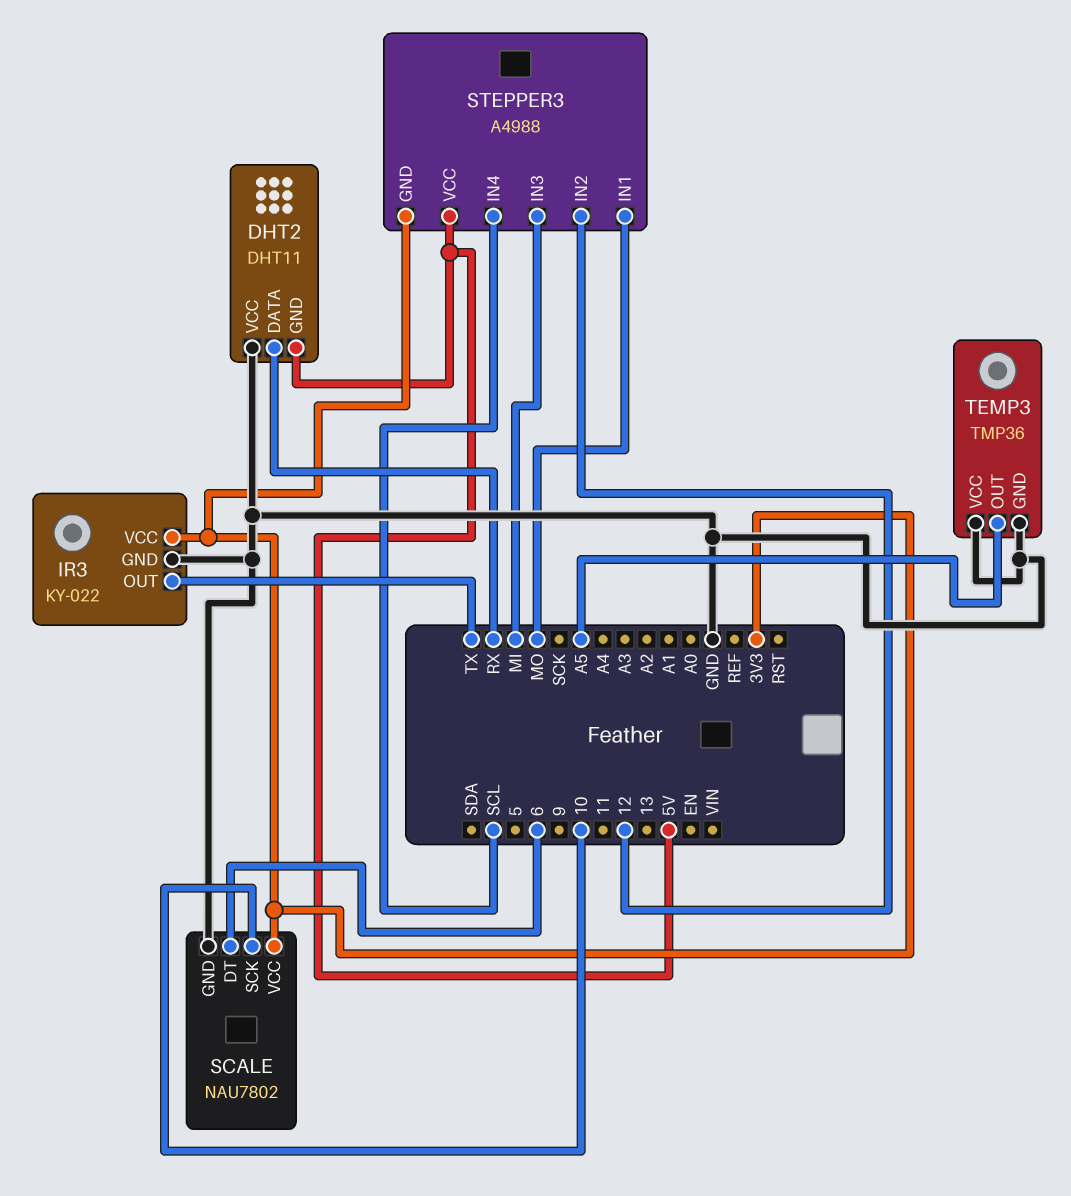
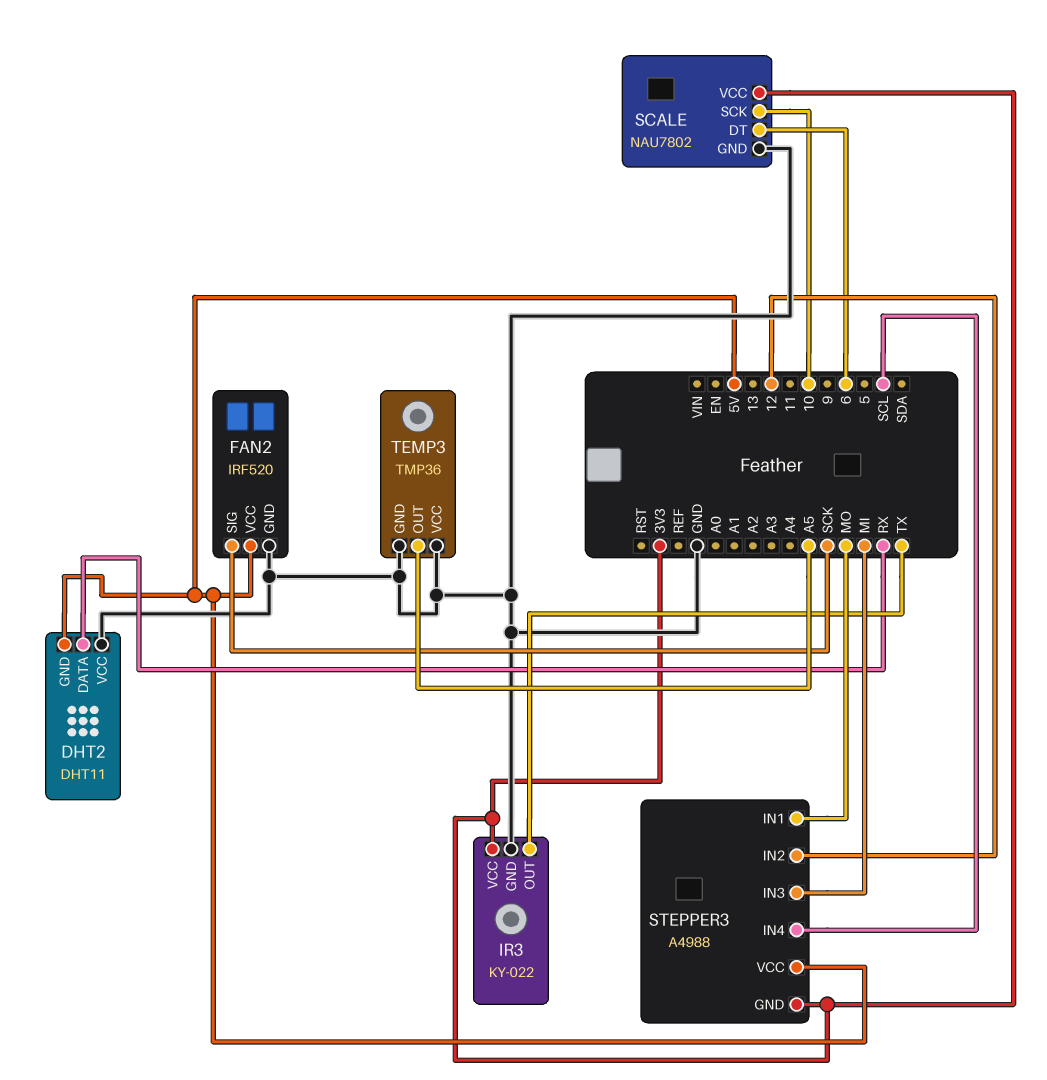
FAN2: none -> IRF520
FAN2 pin GND: none -> GND
FAN2 pin SIG: none -> SCK
FAN2 pin VCC: none -> 5V

